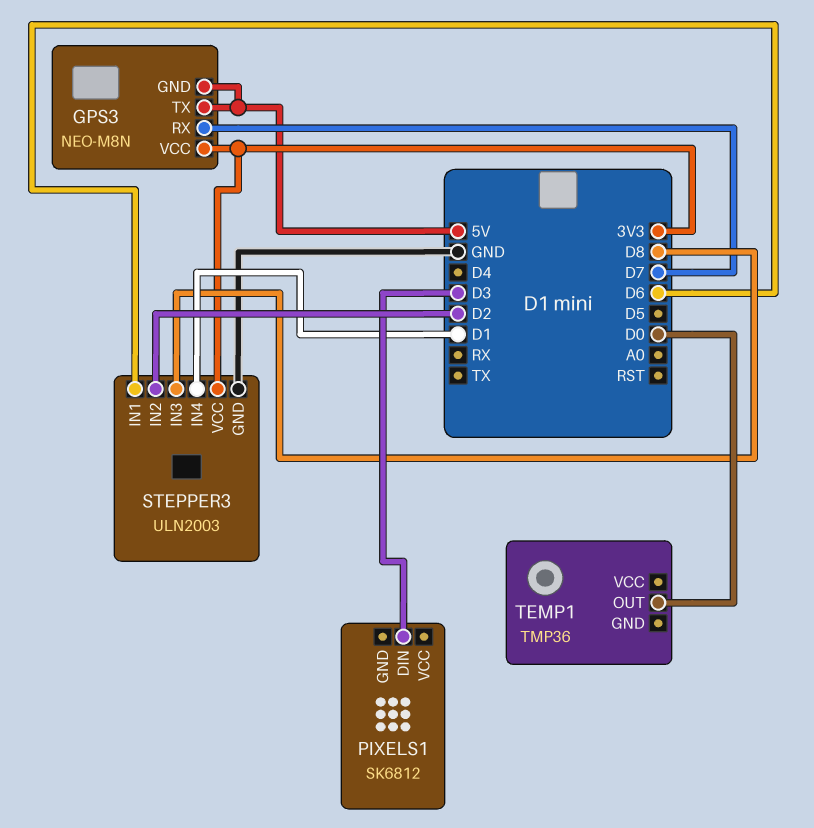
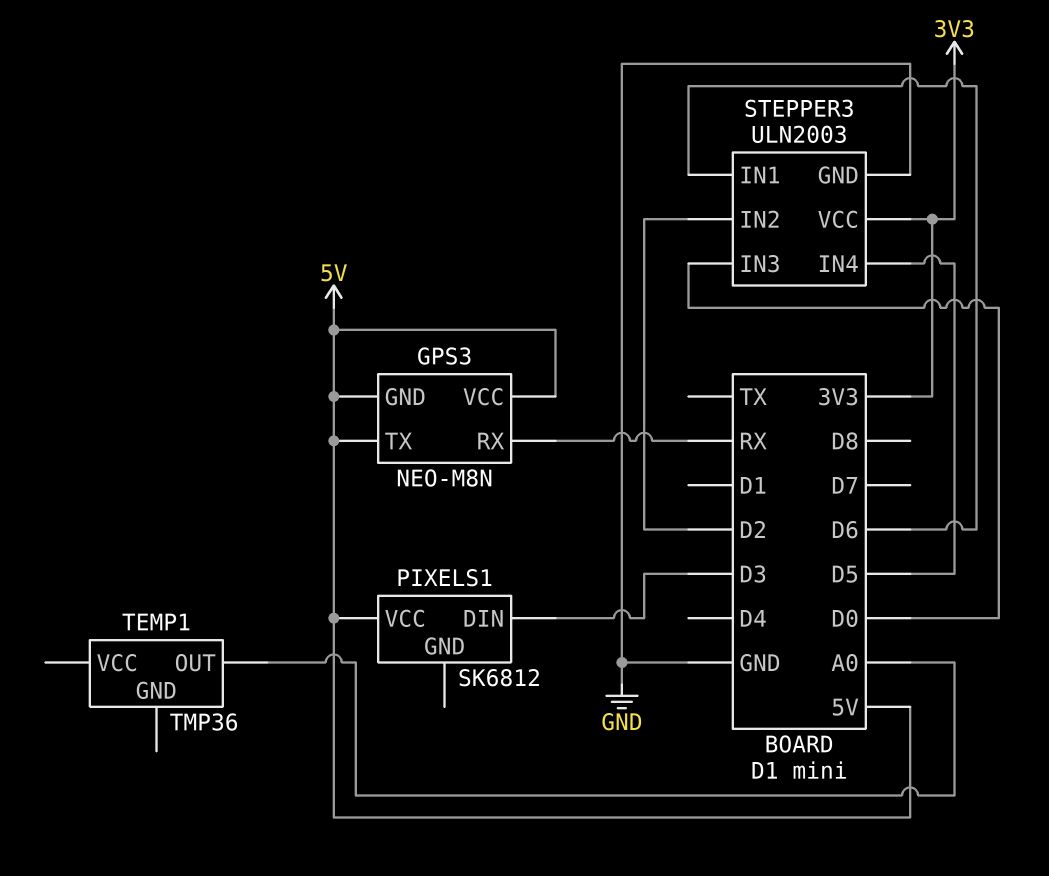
GPS3 pin RX: D7 -> RX
GPS3 pin VCC: 3V3 -> 5V
PIXELS1 pin VCC: none -> 5V
STEPPER3 pin IN3: D8 -> D0
STEPPER3 pin IN4: D1 -> D5
TEMP1 pin OUT: D0 -> A0

